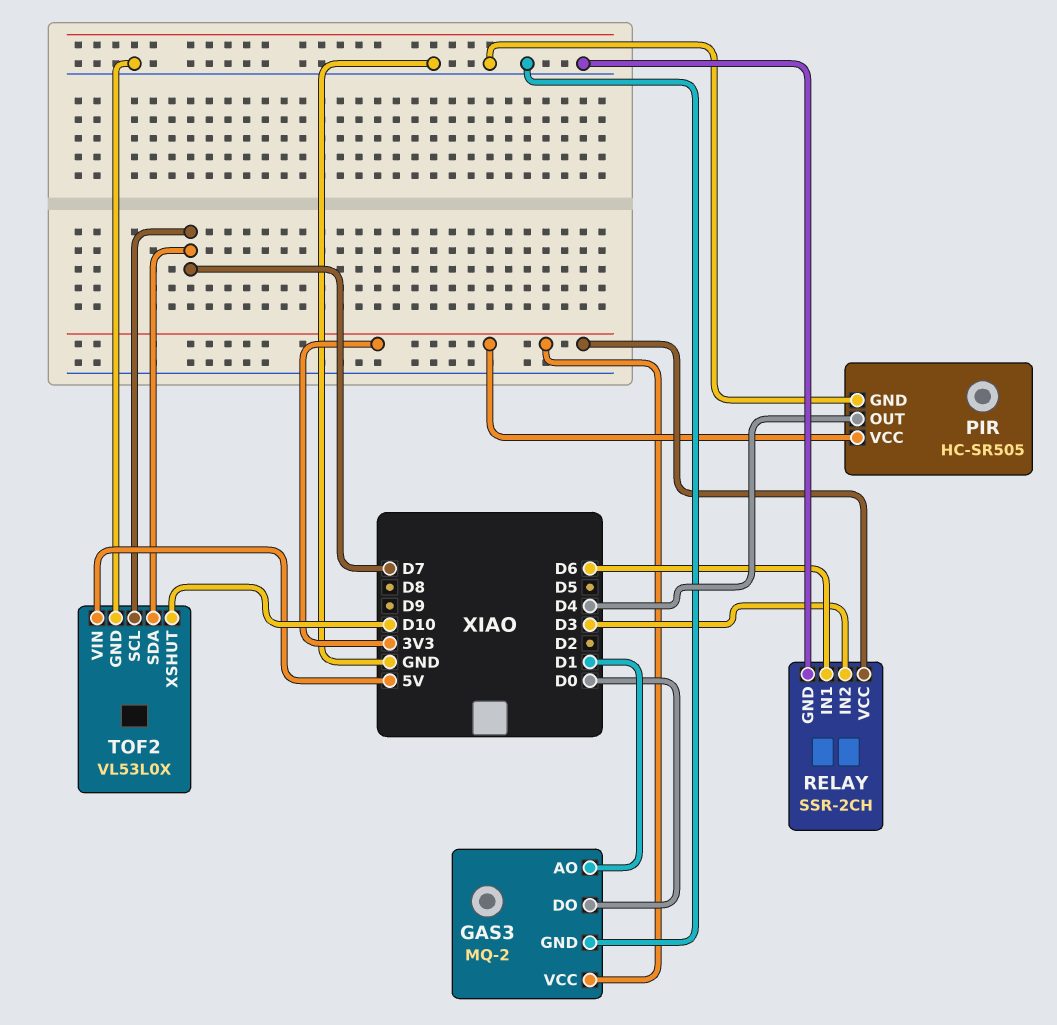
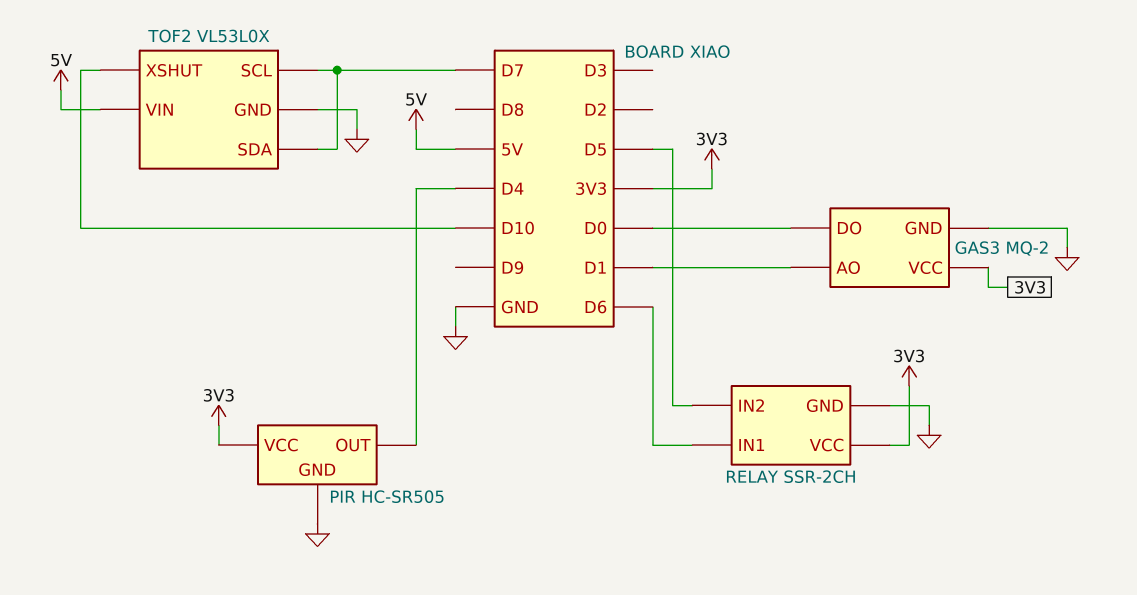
RELAY pin IN2: D3 -> D5

